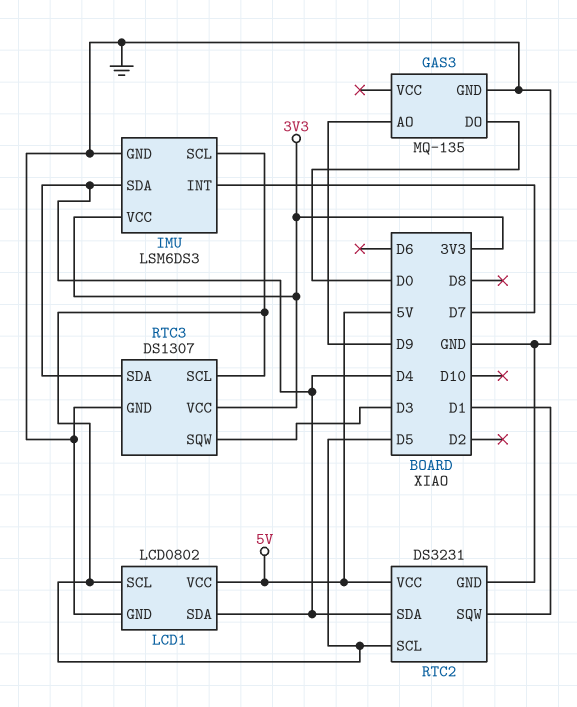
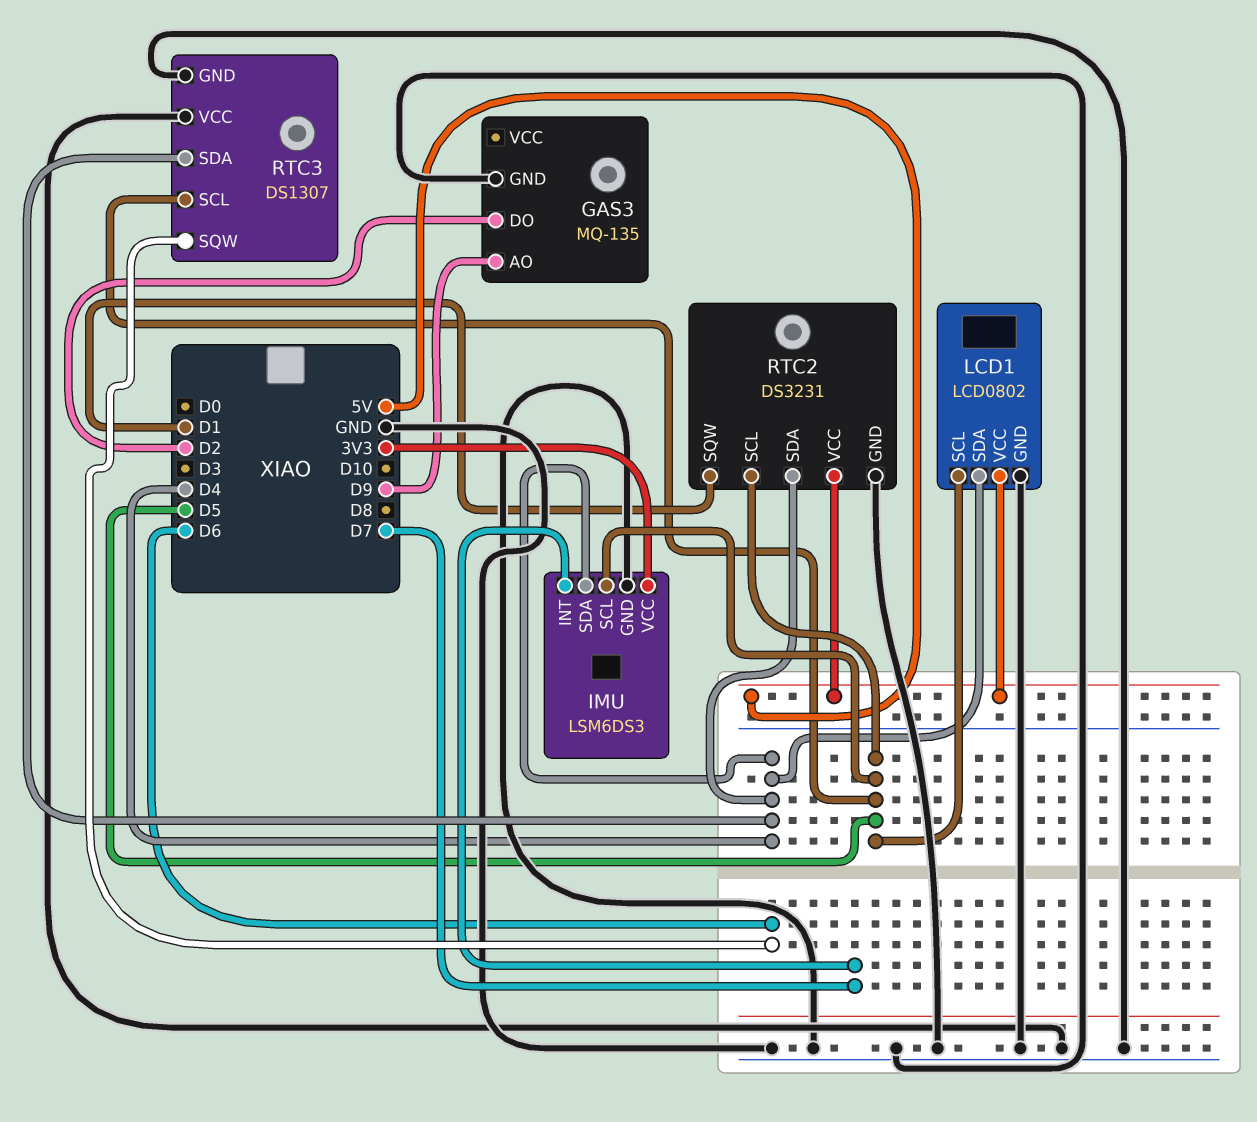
GAS3 pin DO: D0 -> D2
RTC3 pin SQW: D3 -> D6
RTC3 pin VCC: 3V3 -> GND

